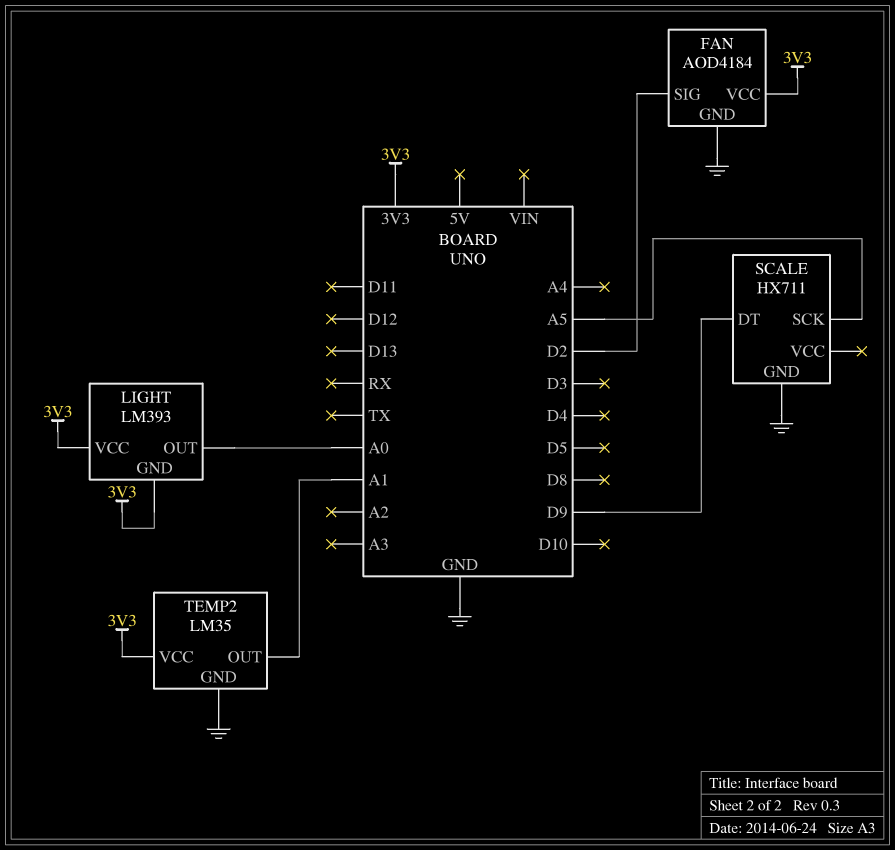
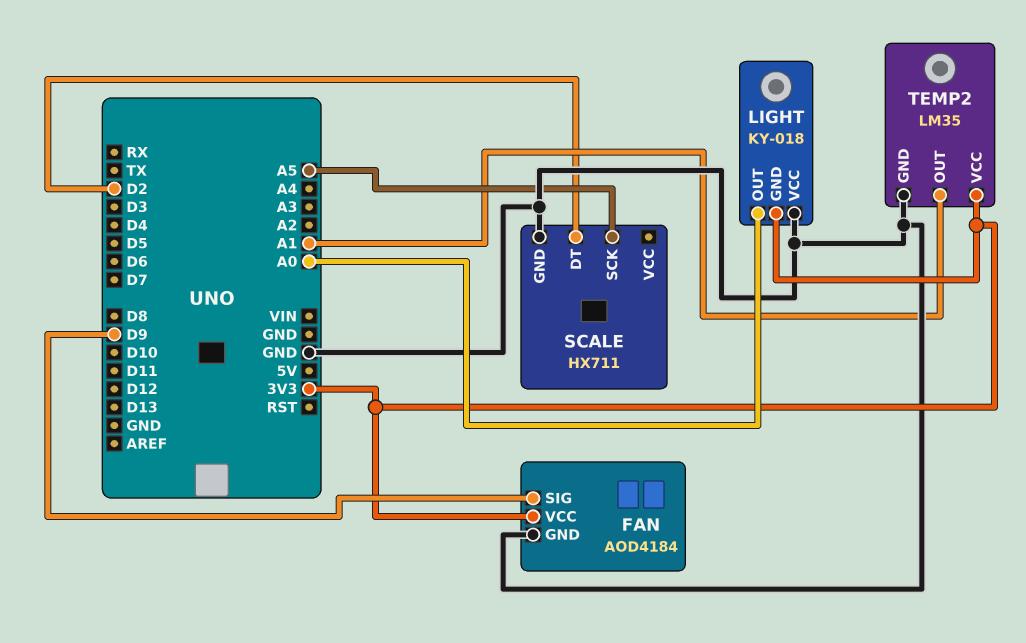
FAN pin SIG: D2 -> D9
LIGHT: LM393 -> KY-018
LIGHT pin VCC: 3V3 -> GND
SCALE pin DT: D9 -> D2

